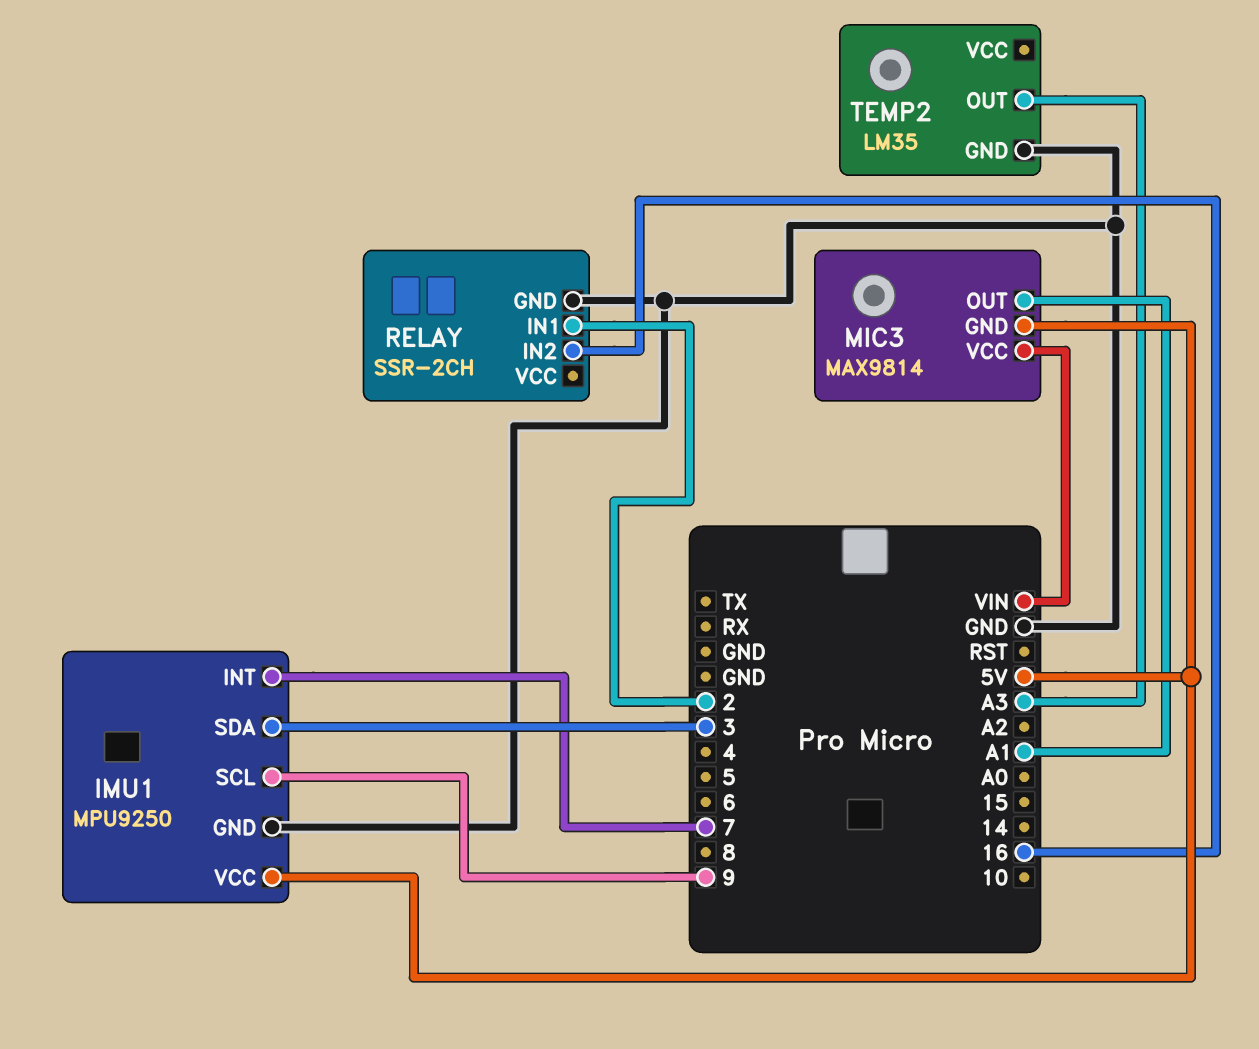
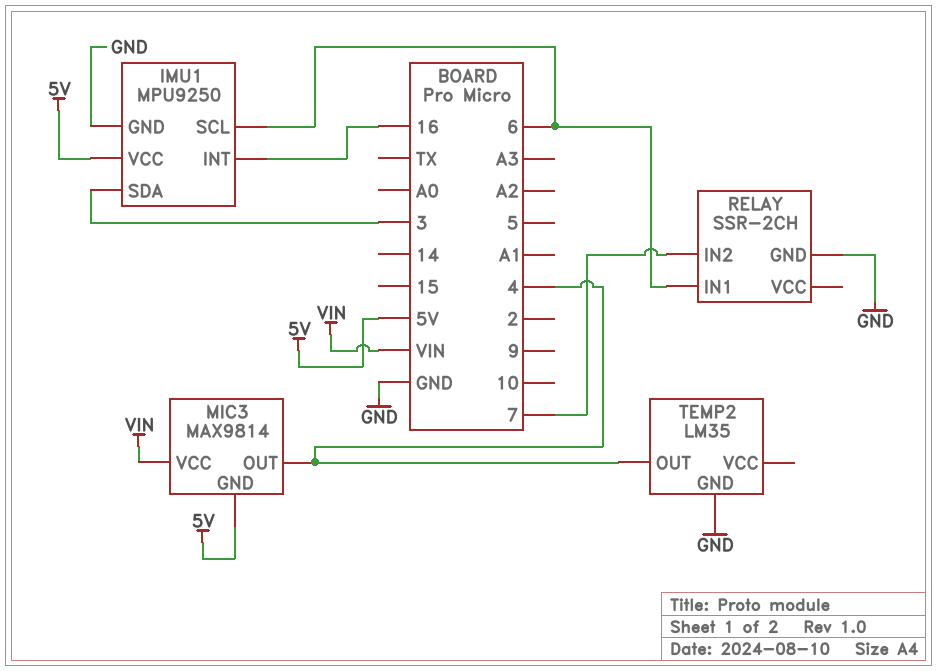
IMU1 pin INT: 7 -> 16
IMU1 pin SCL: 9 -> 6
MIC3 pin OUT: A1 -> 4
RELAY pin IN1: 2 -> 6
RELAY pin IN2: 16 -> 7
TEMP2 pin OUT: A3 -> 4

